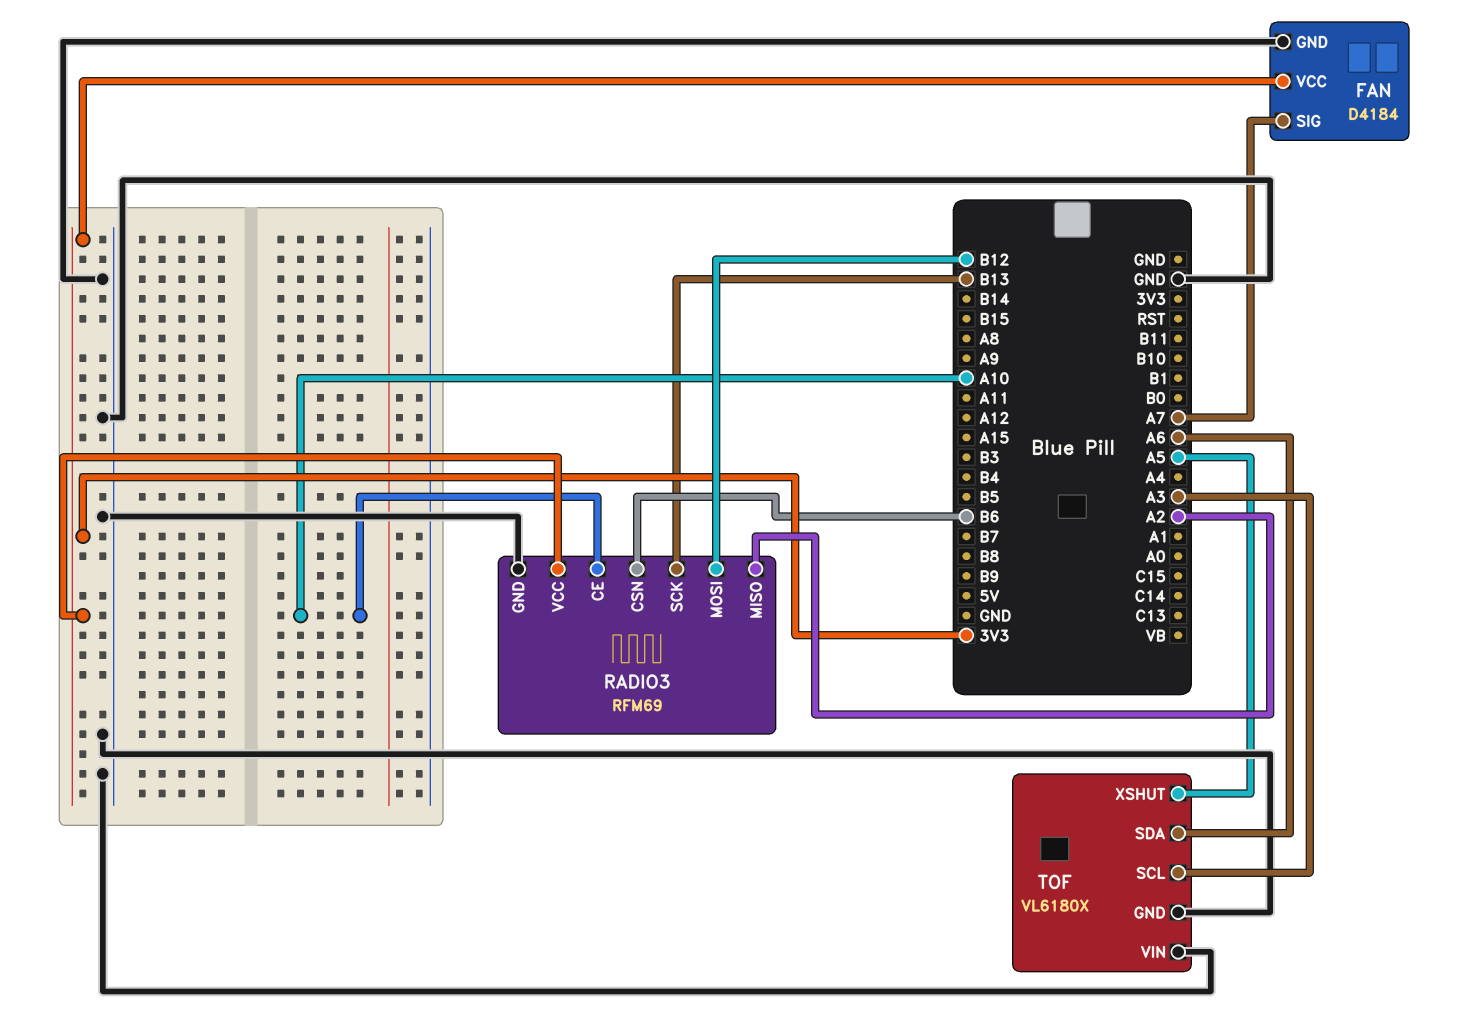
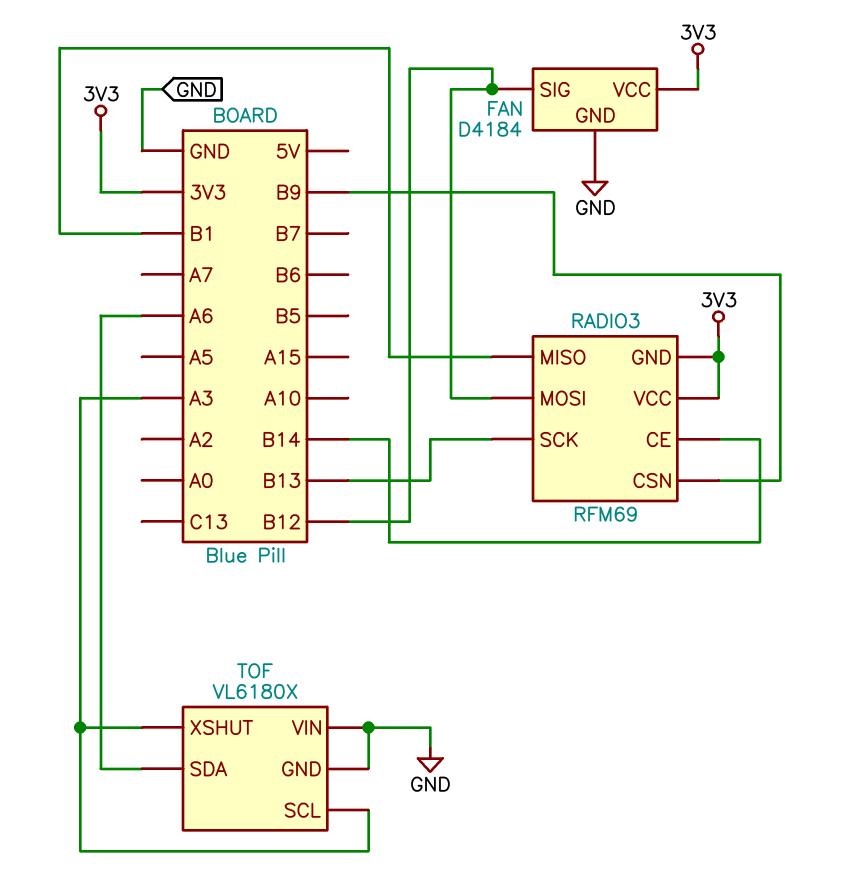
FAN pin SIG: A7 -> B12
RADIO3 pin CE: A10 -> B14
RADIO3 pin CSN: B6 -> B9
RADIO3 pin GND: GND -> 3V3
RADIO3 pin MISO: A2 -> B1
TOF pin XSHUT: A5 -> A3

